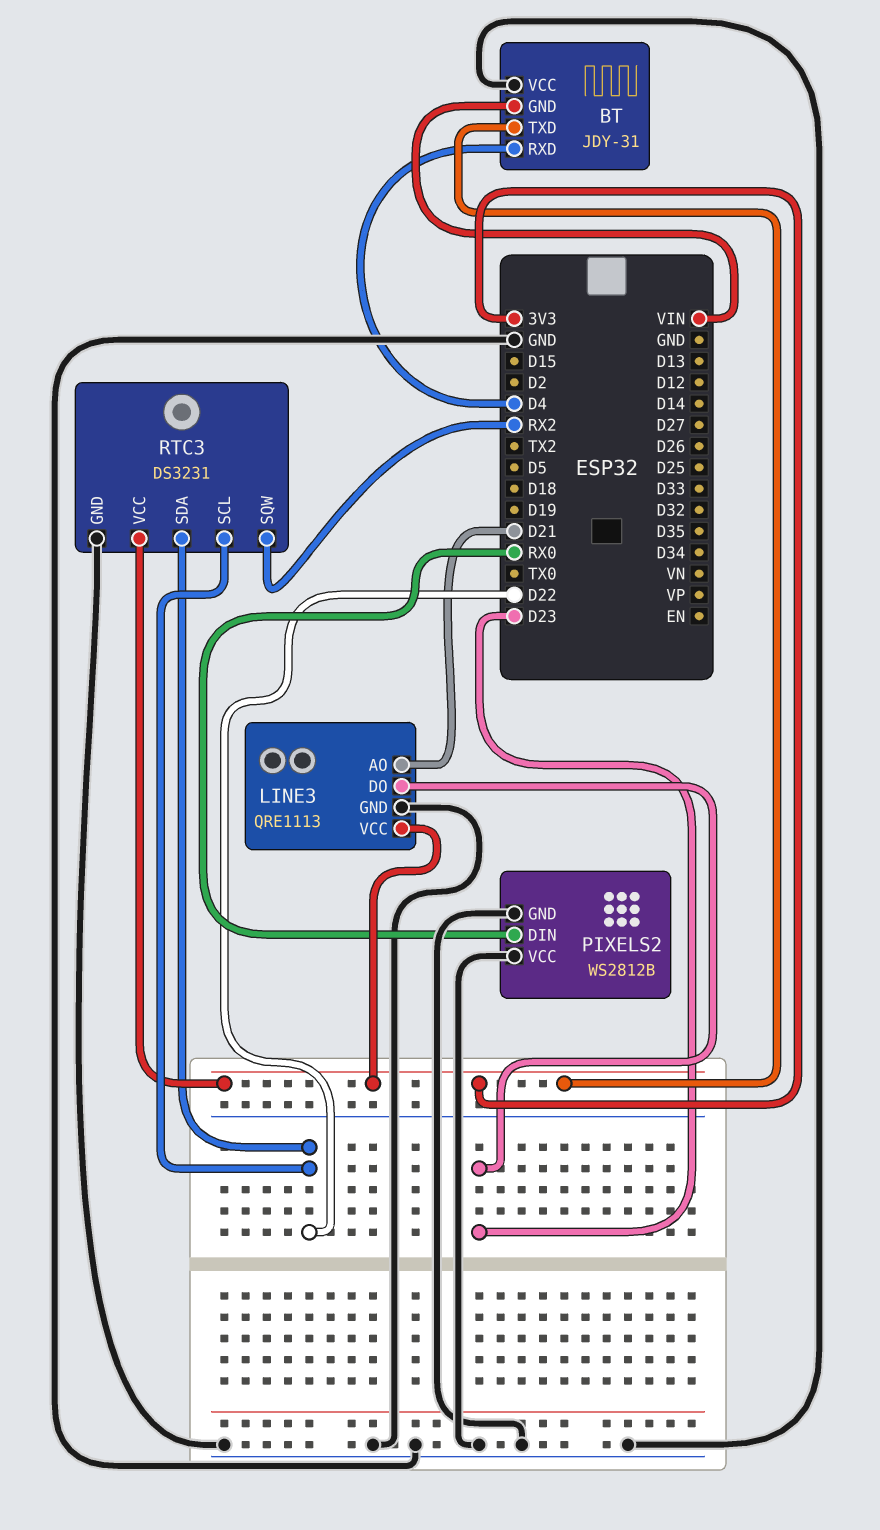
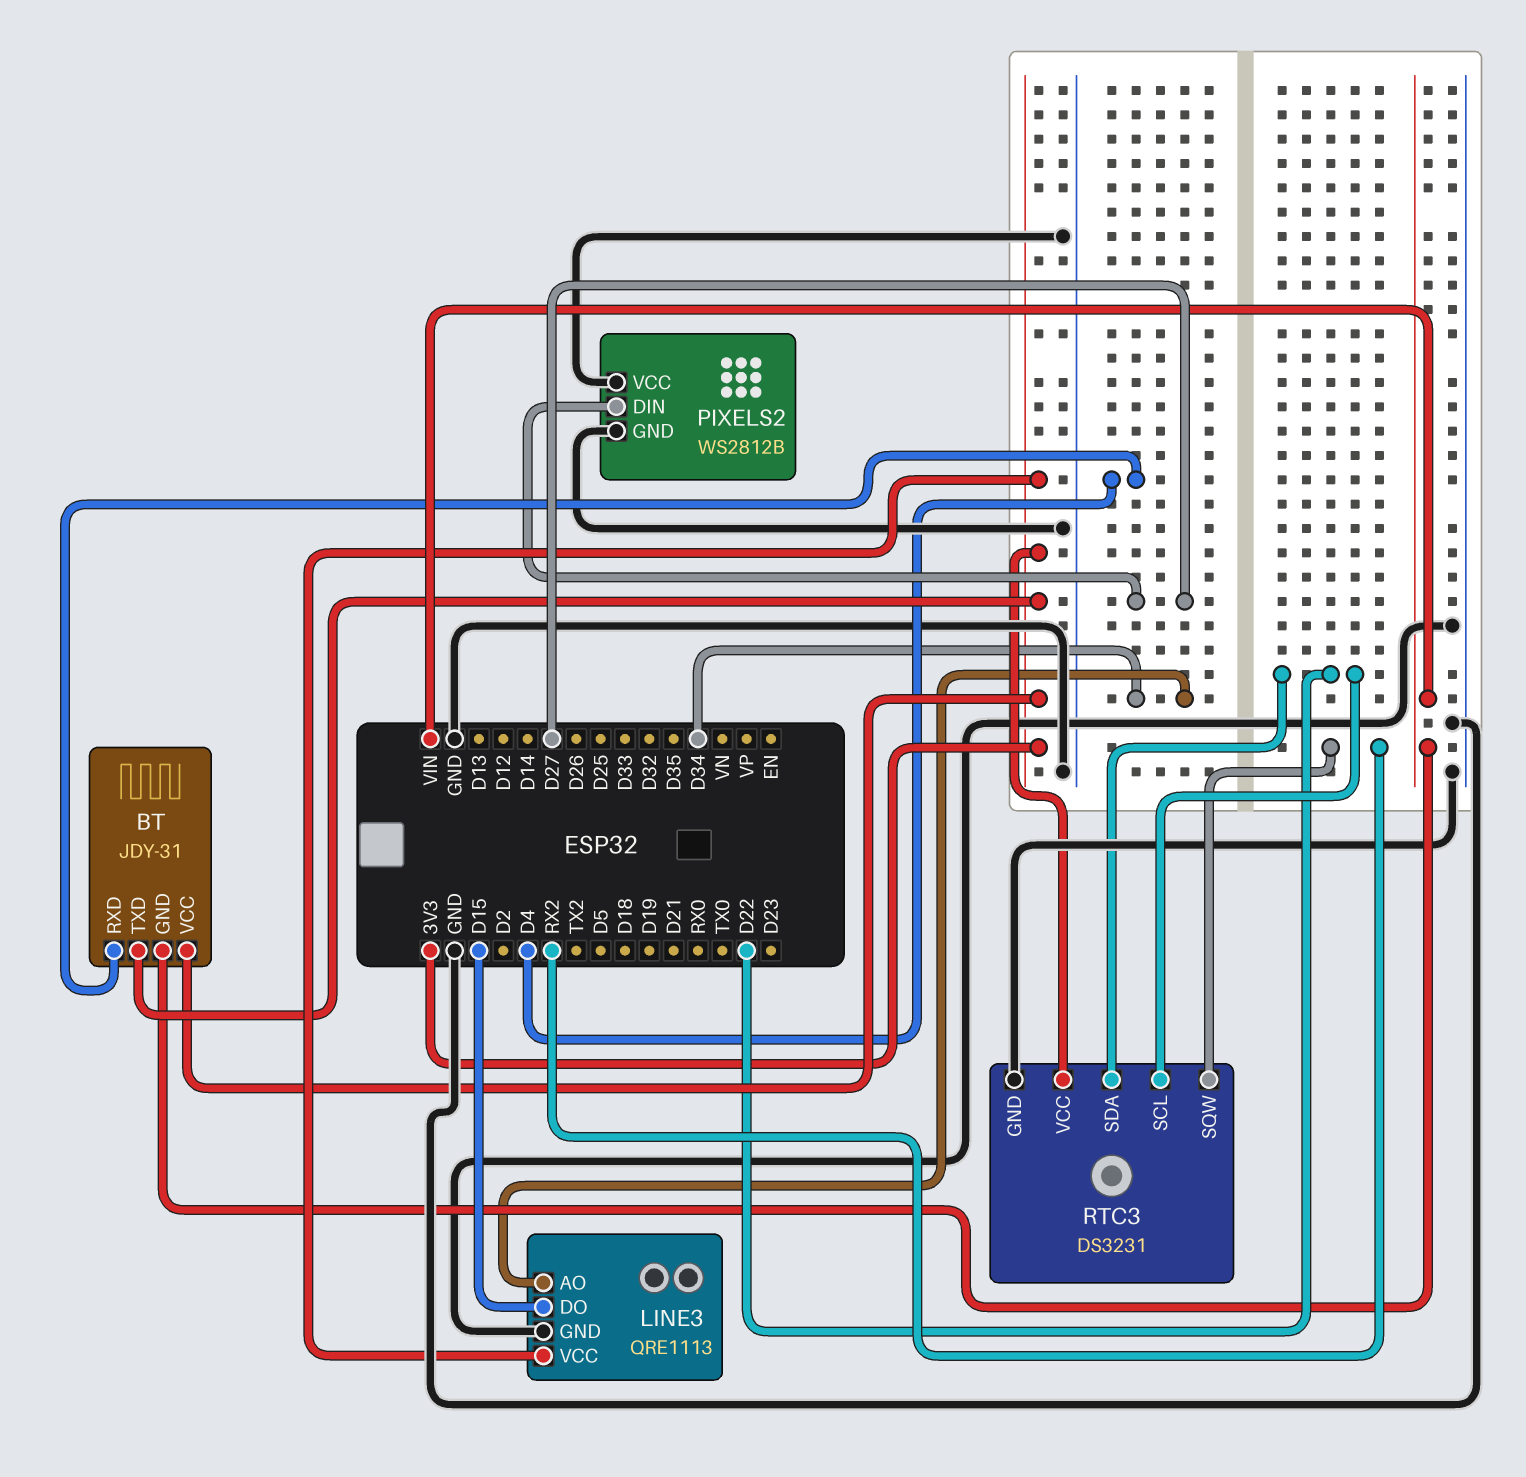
BT pin VCC: GND -> 3V3
LINE3 pin AO: D21 -> D34
LINE3 pin DO: D23 -> D15
PIXELS2 pin DIN: RX0 -> D27

